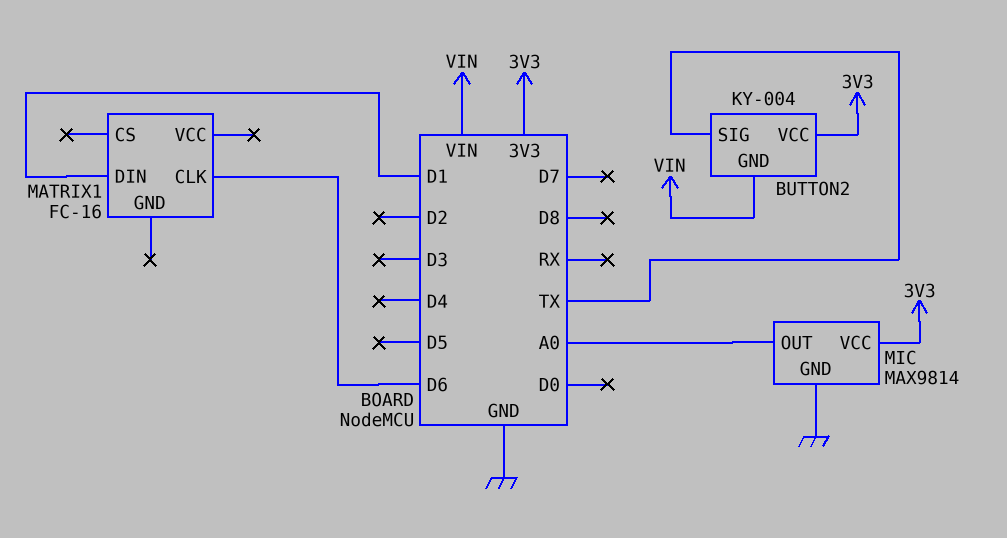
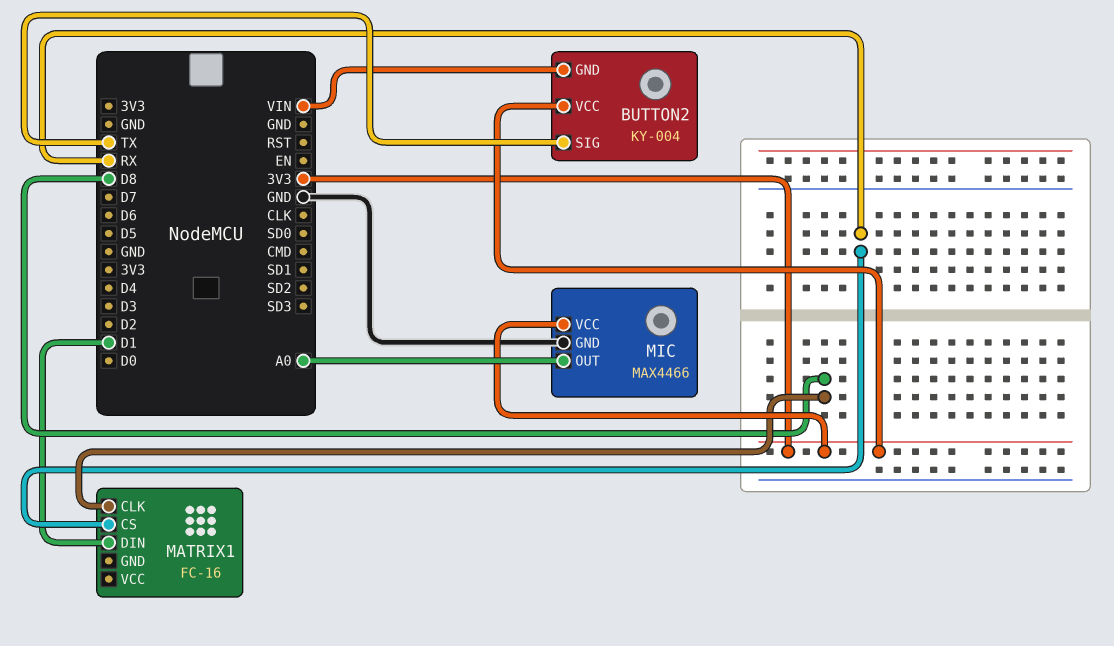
MATRIX1 pin CLK: D6 -> D8
MATRIX1 pin CS: none -> RX
MIC: MAX9814 -> MAX4466

